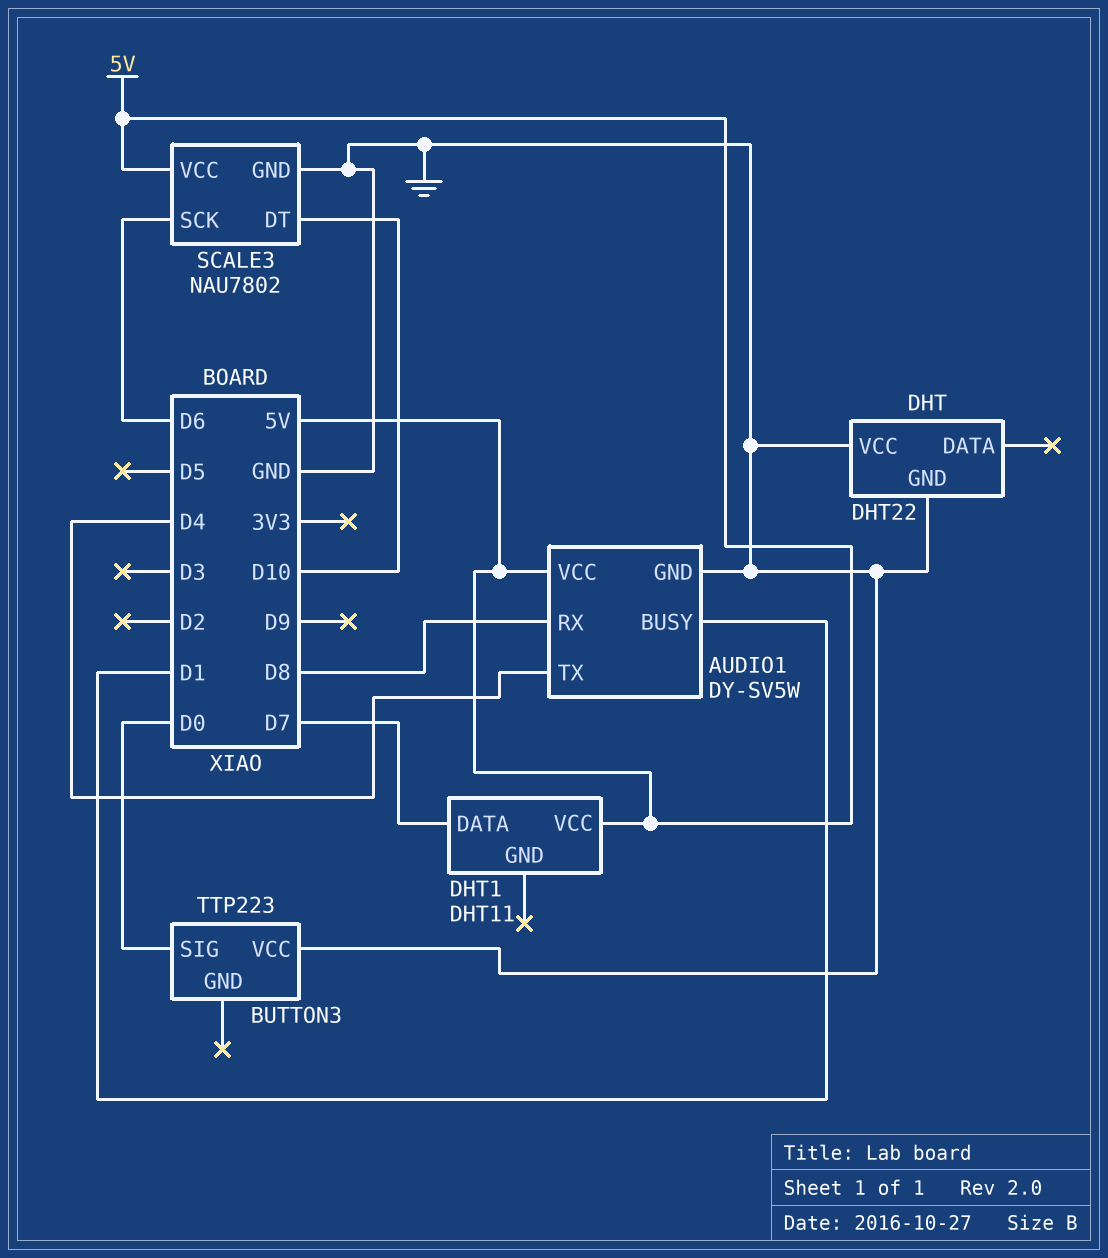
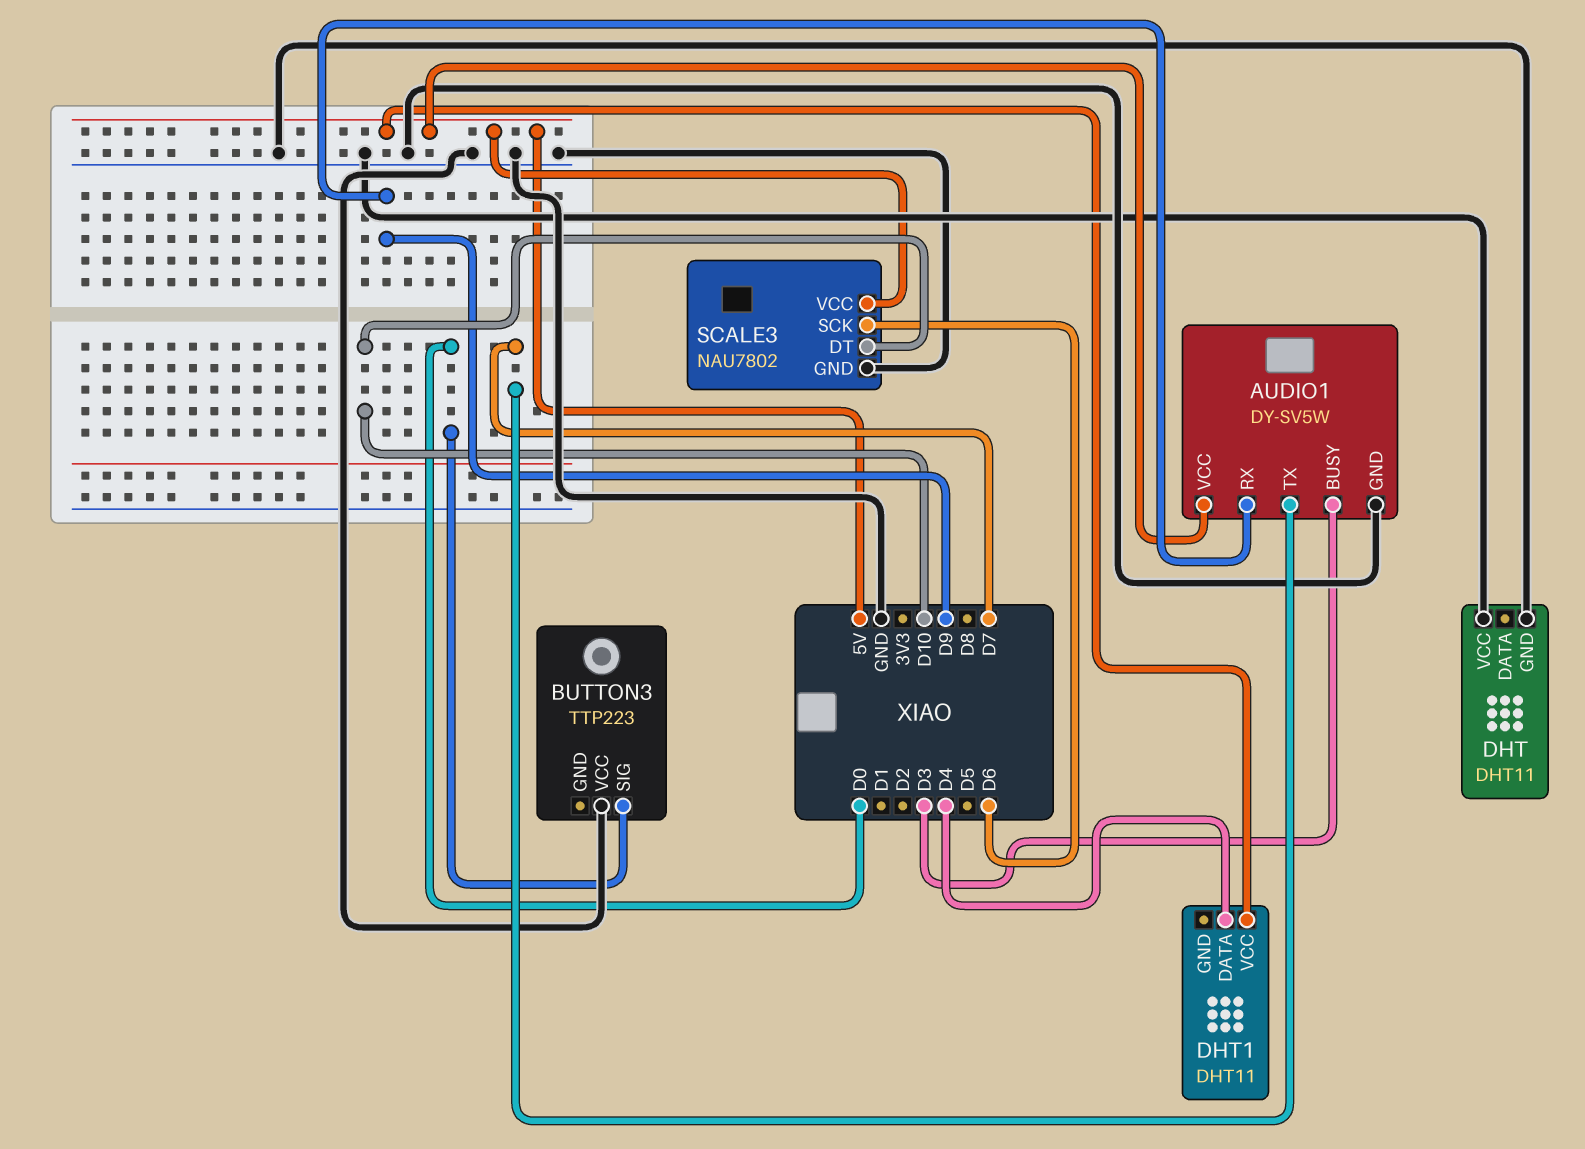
AUDIO1 pin BUSY: D1 -> D3
AUDIO1 pin RX: D8 -> D9
AUDIO1 pin TX: D4 -> D7
DHT: DHT22 -> DHT11
DHT1 pin DATA: D7 -> D4

